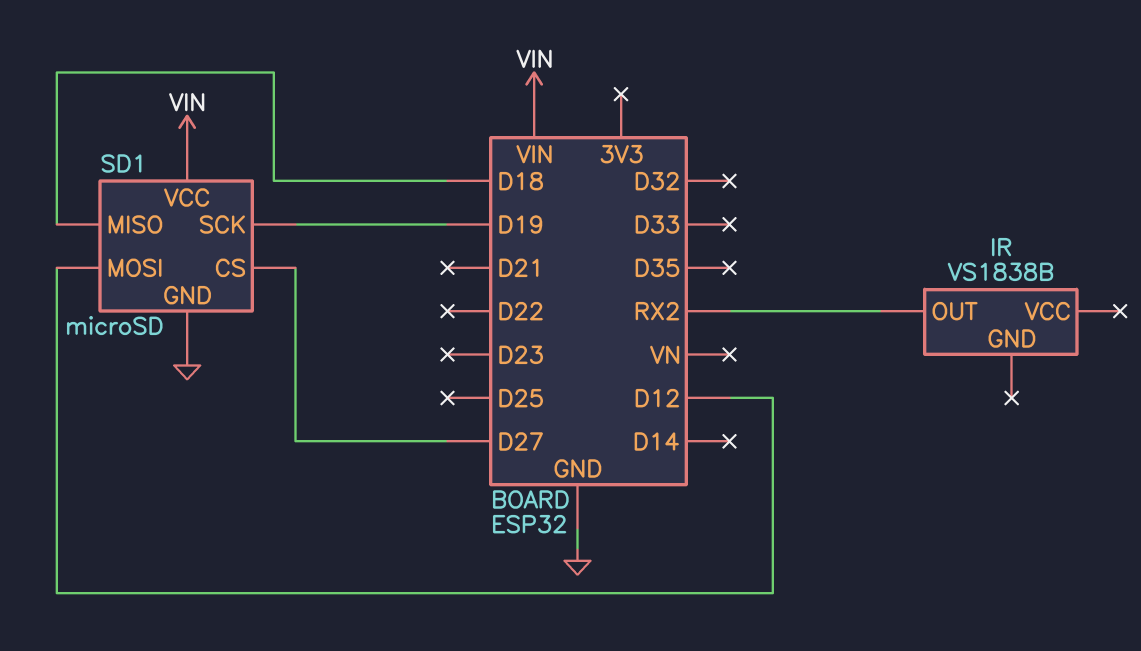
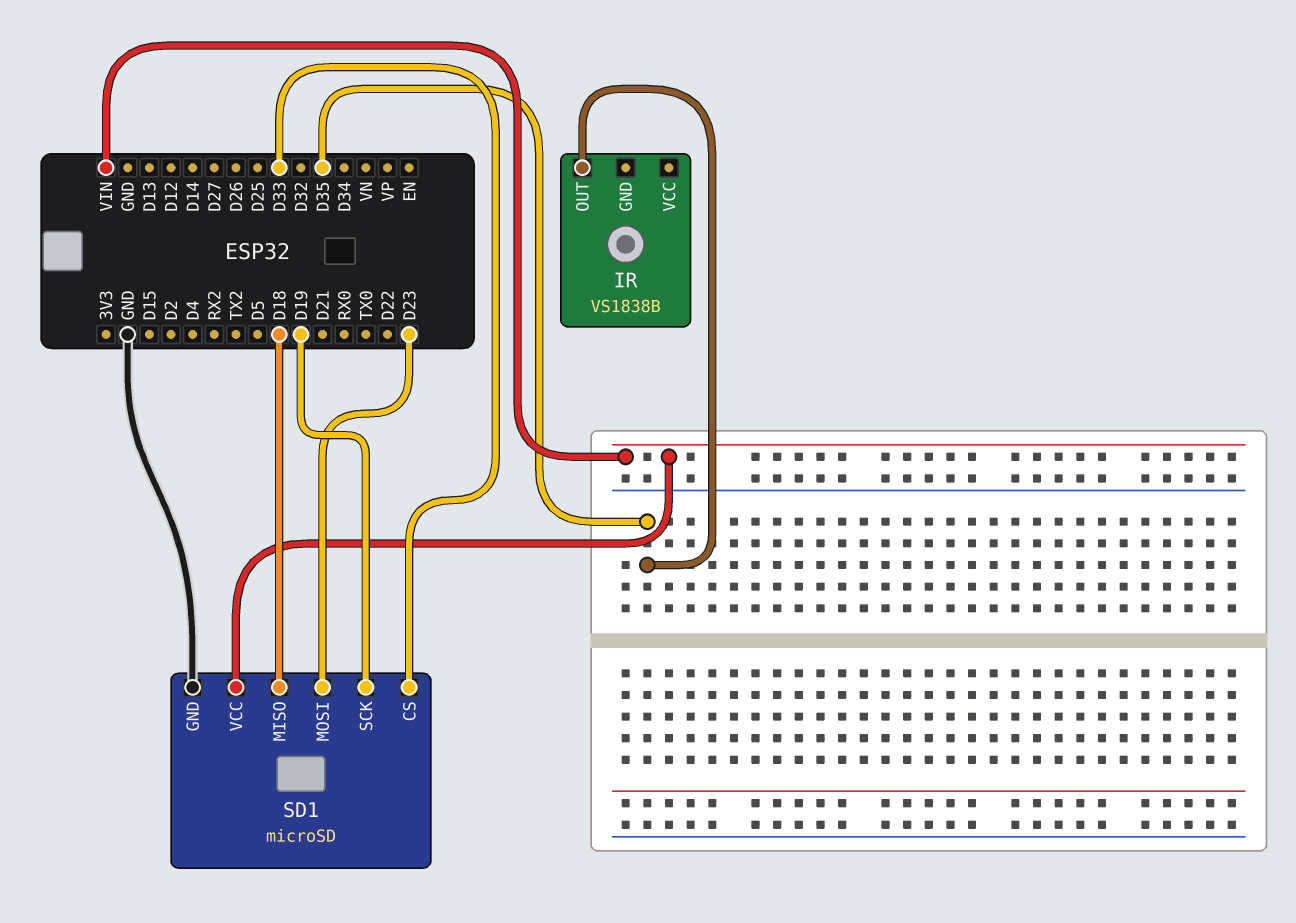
IR pin OUT: RX2 -> D35
SD1 pin CS: D27 -> D33
SD1 pin MOSI: D12 -> D23

